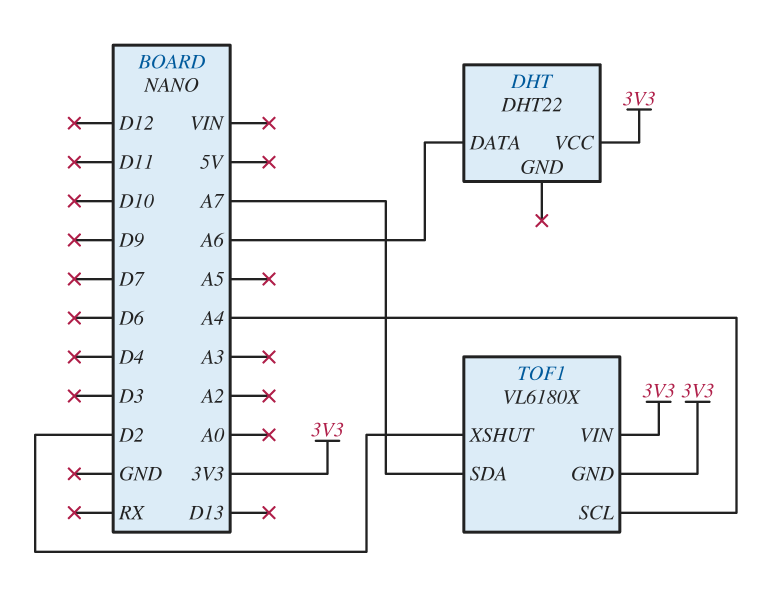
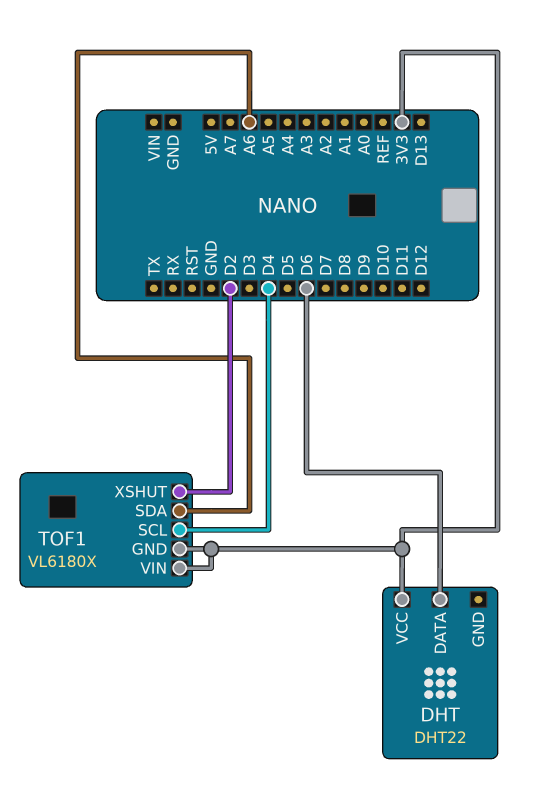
DHT pin DATA: A6 -> D6
TOF1 pin SCL: A4 -> D4
TOF1 pin SDA: A7 -> A6

